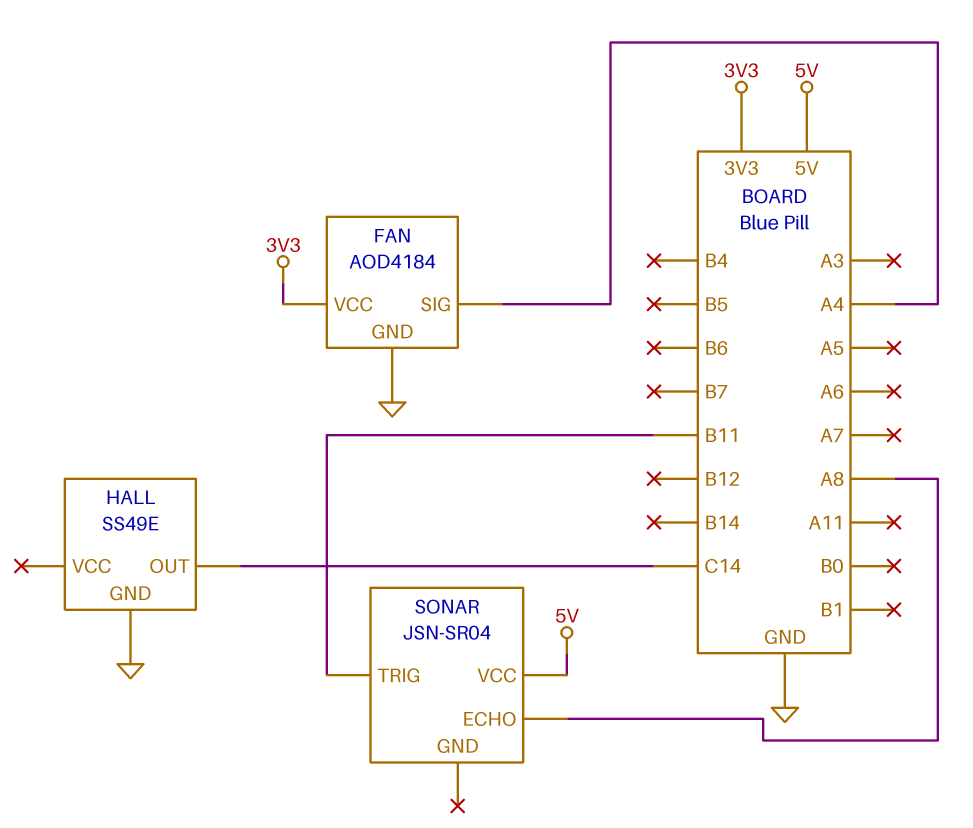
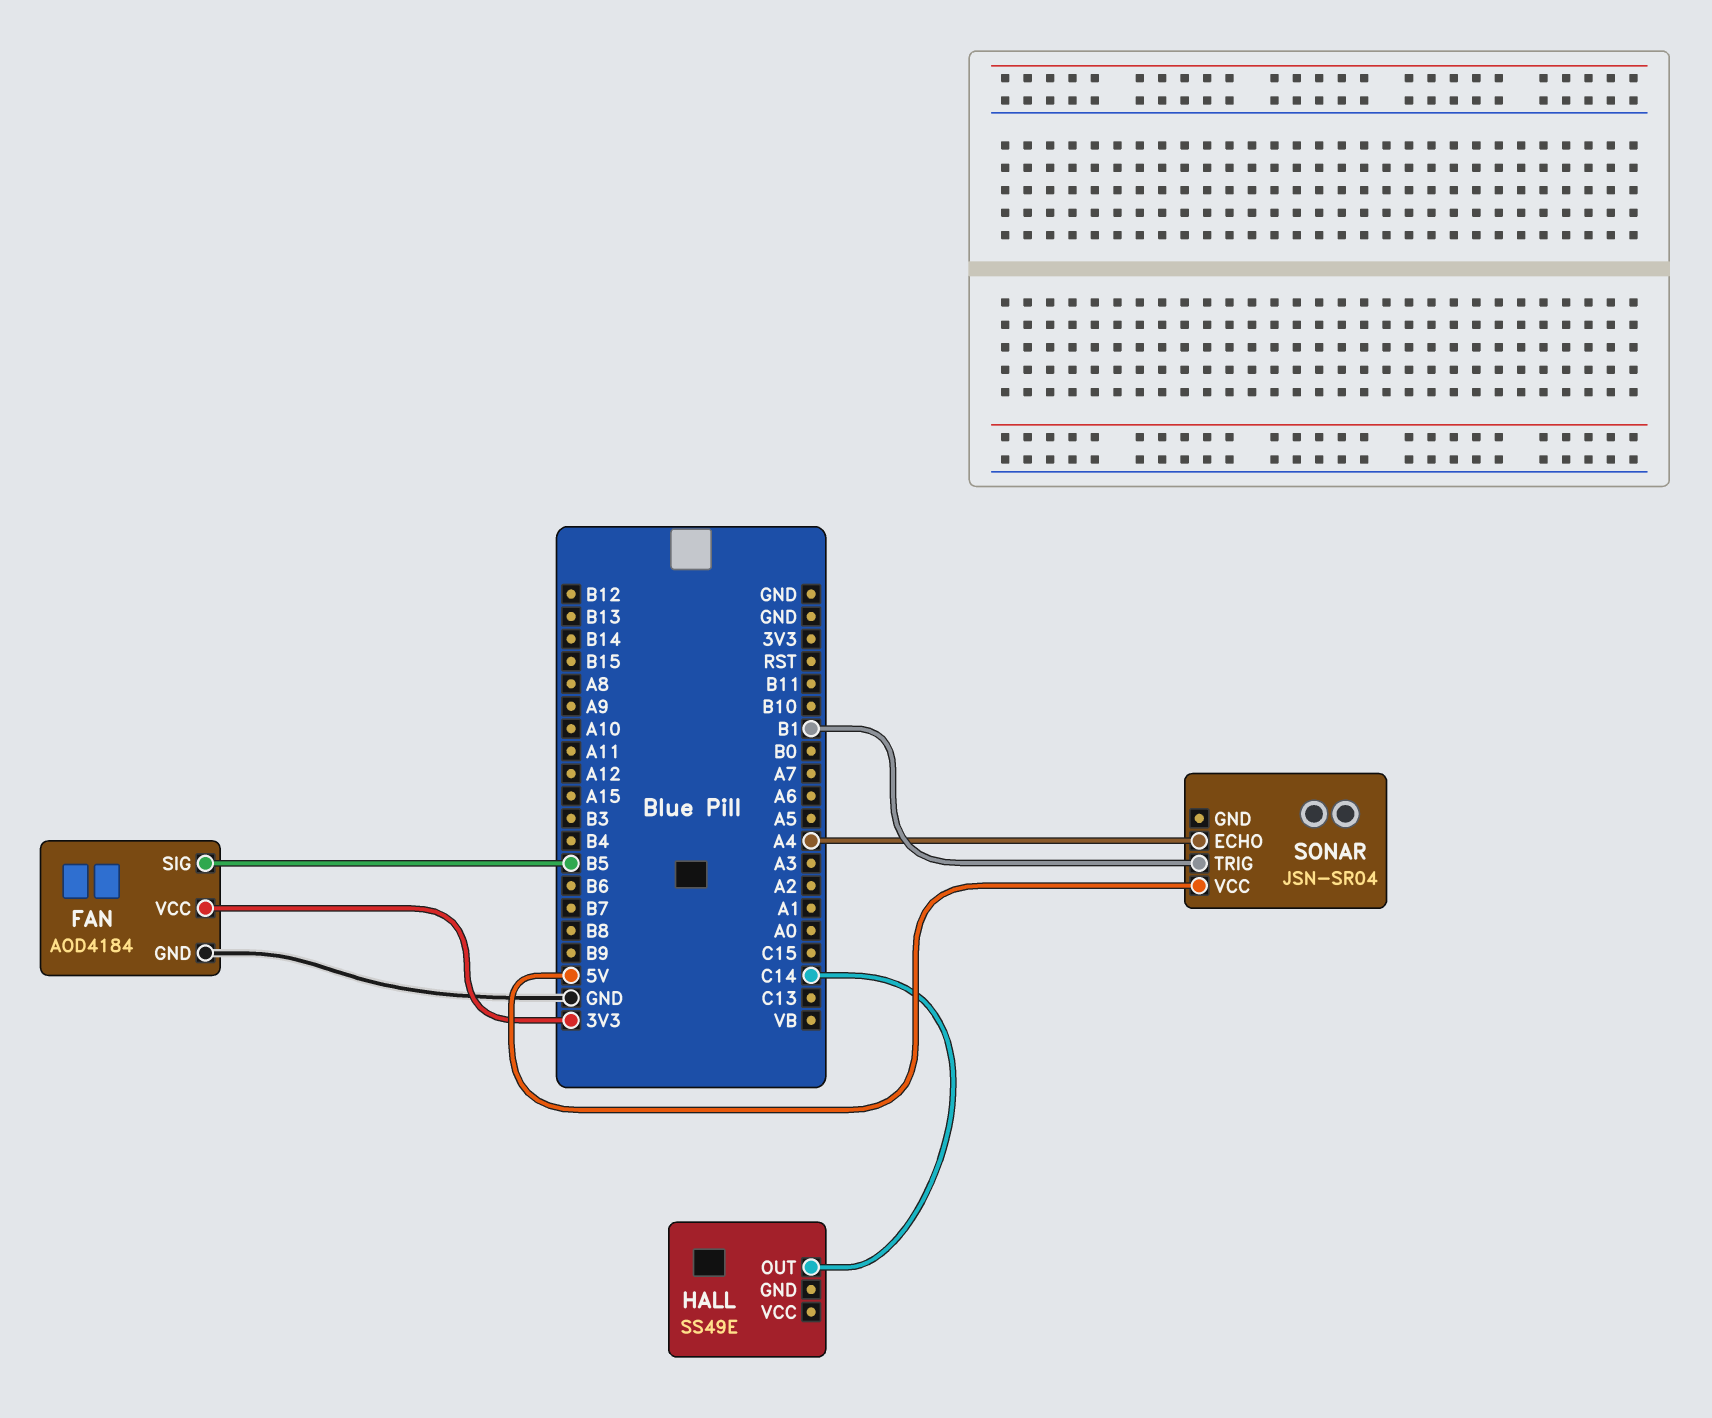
FAN pin SIG: A4 -> B5
HALL pin GND: GND -> none
SONAR pin ECHO: A8 -> A4
SONAR pin TRIG: B11 -> B1

